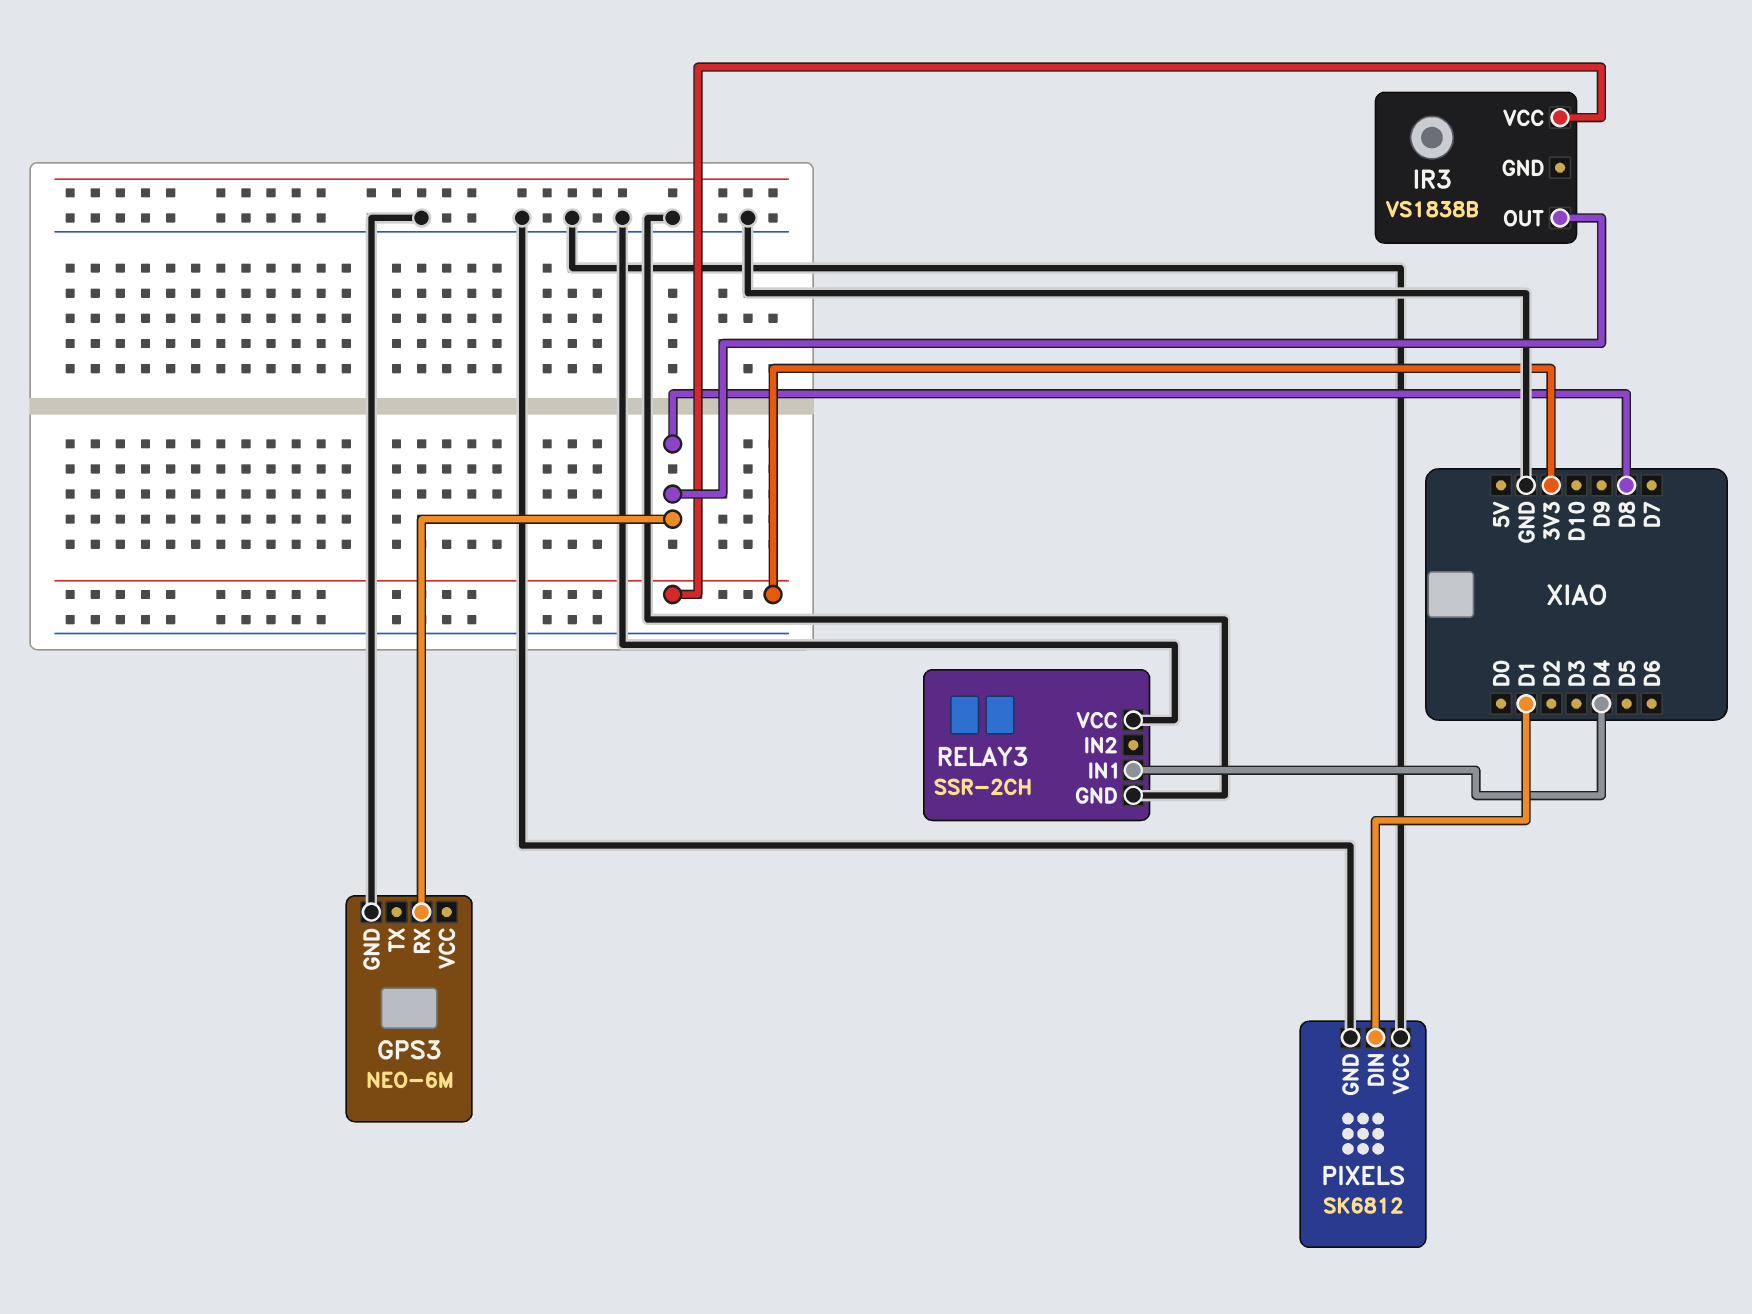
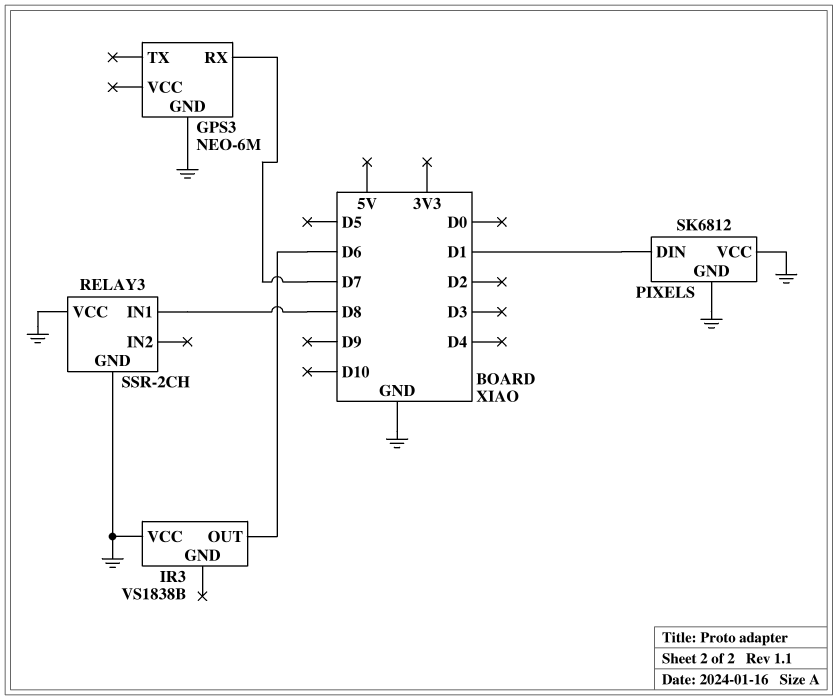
GPS3 pin RX: D8 -> D7
IR3 pin OUT: D8 -> D6
IR3 pin VCC: 3V3 -> GND
RELAY3 pin IN1: D4 -> D8

